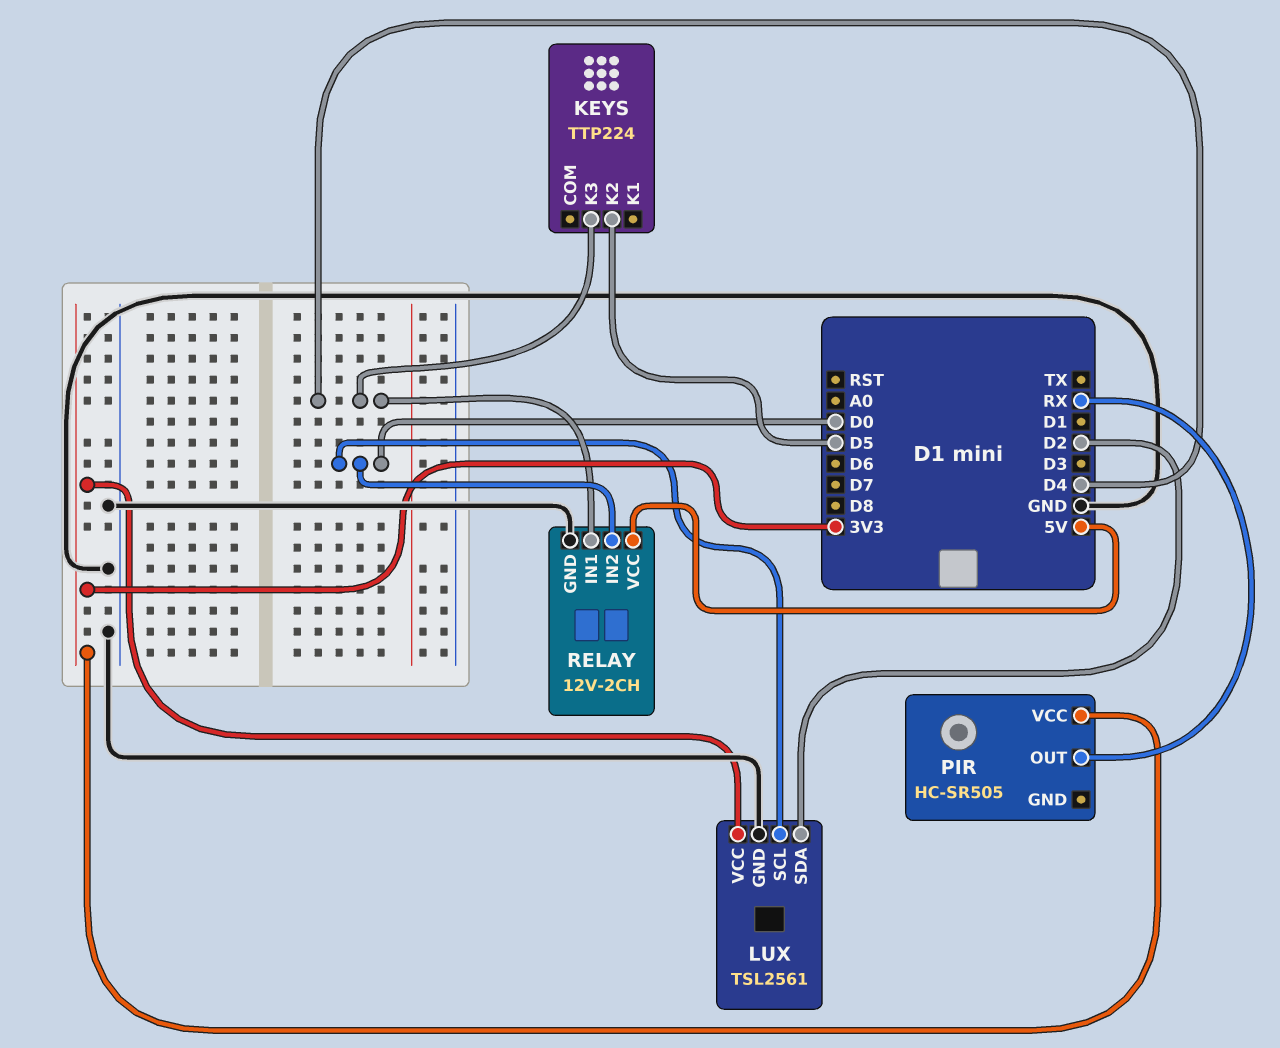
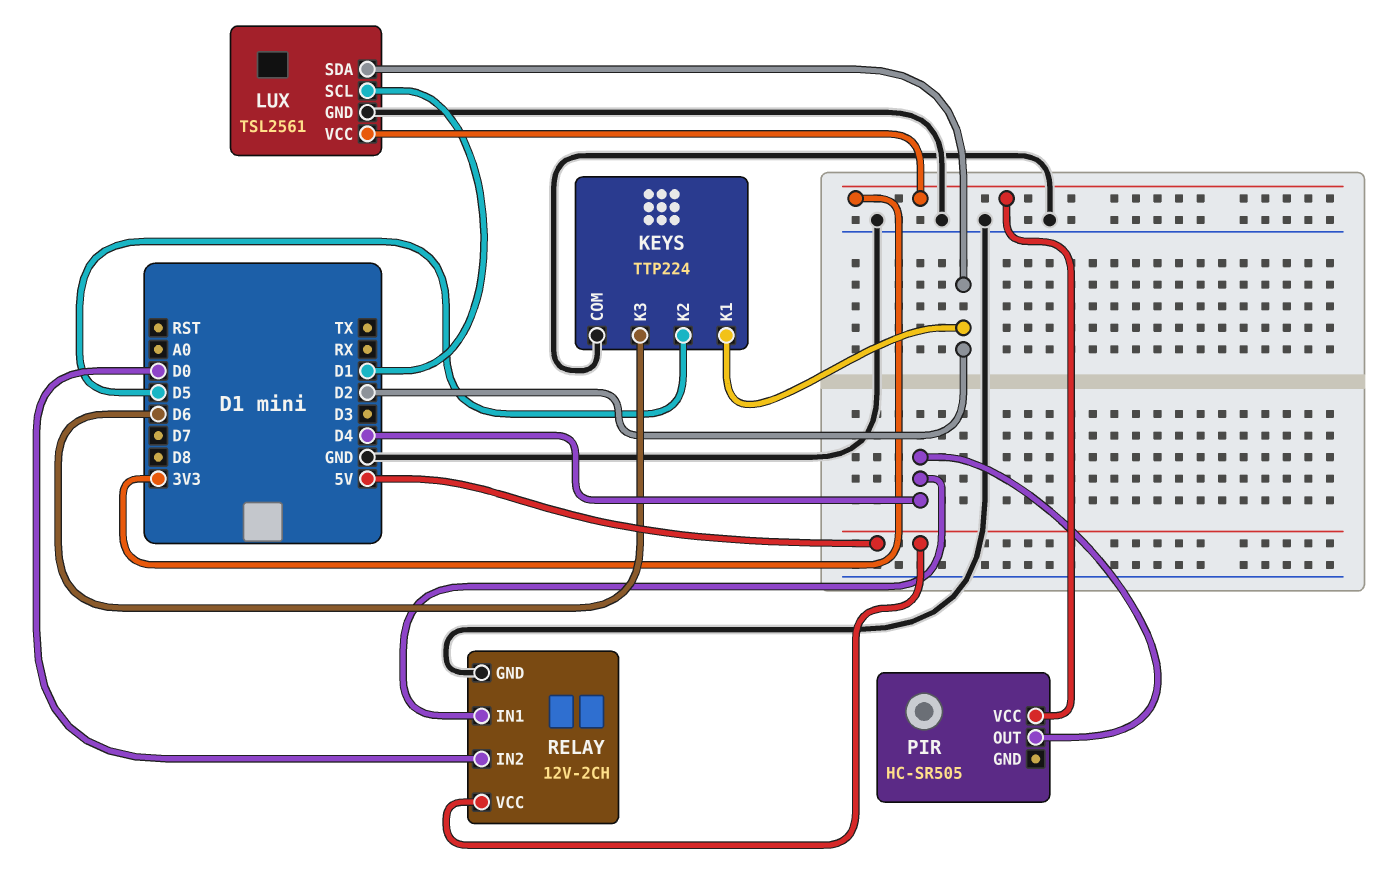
KEYS pin COM: none -> GND
KEYS pin K1: none -> D2
KEYS pin K3: D4 -> D6
LUX pin SCL: D0 -> D1
PIR pin OUT: RX -> D4

